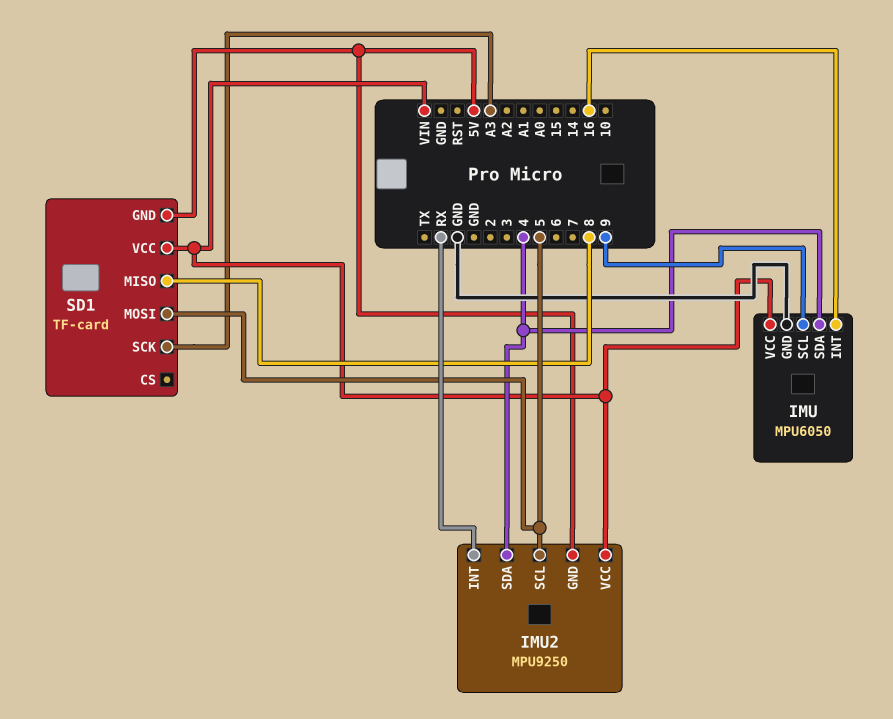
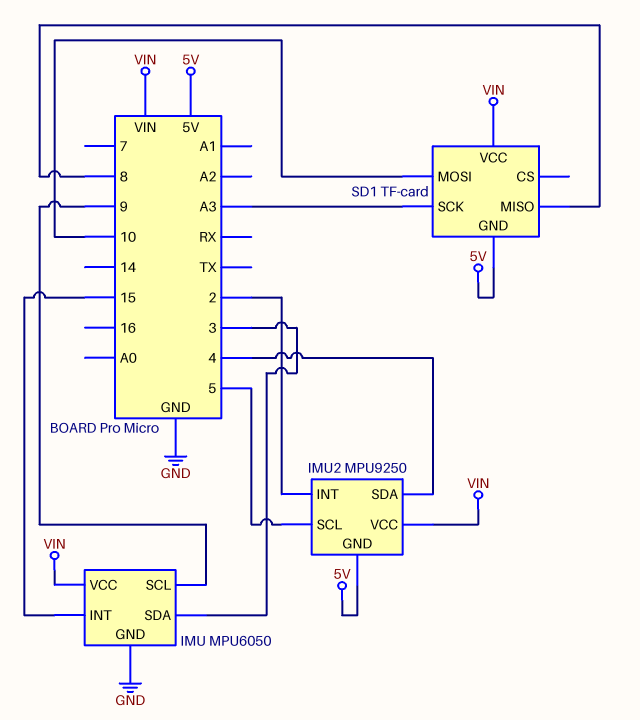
IMU pin INT: 16 -> 15
IMU pin SDA: 4 -> 3
IMU2 pin INT: RX -> 2
SD1 pin MOSI: 5 -> 10

